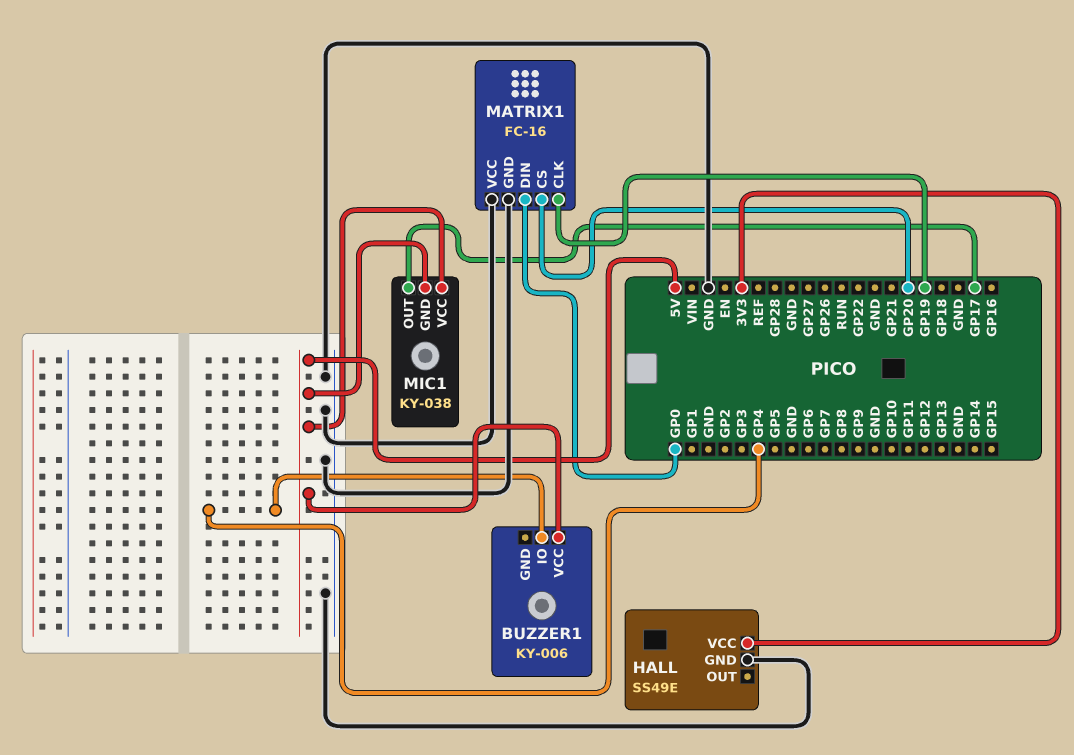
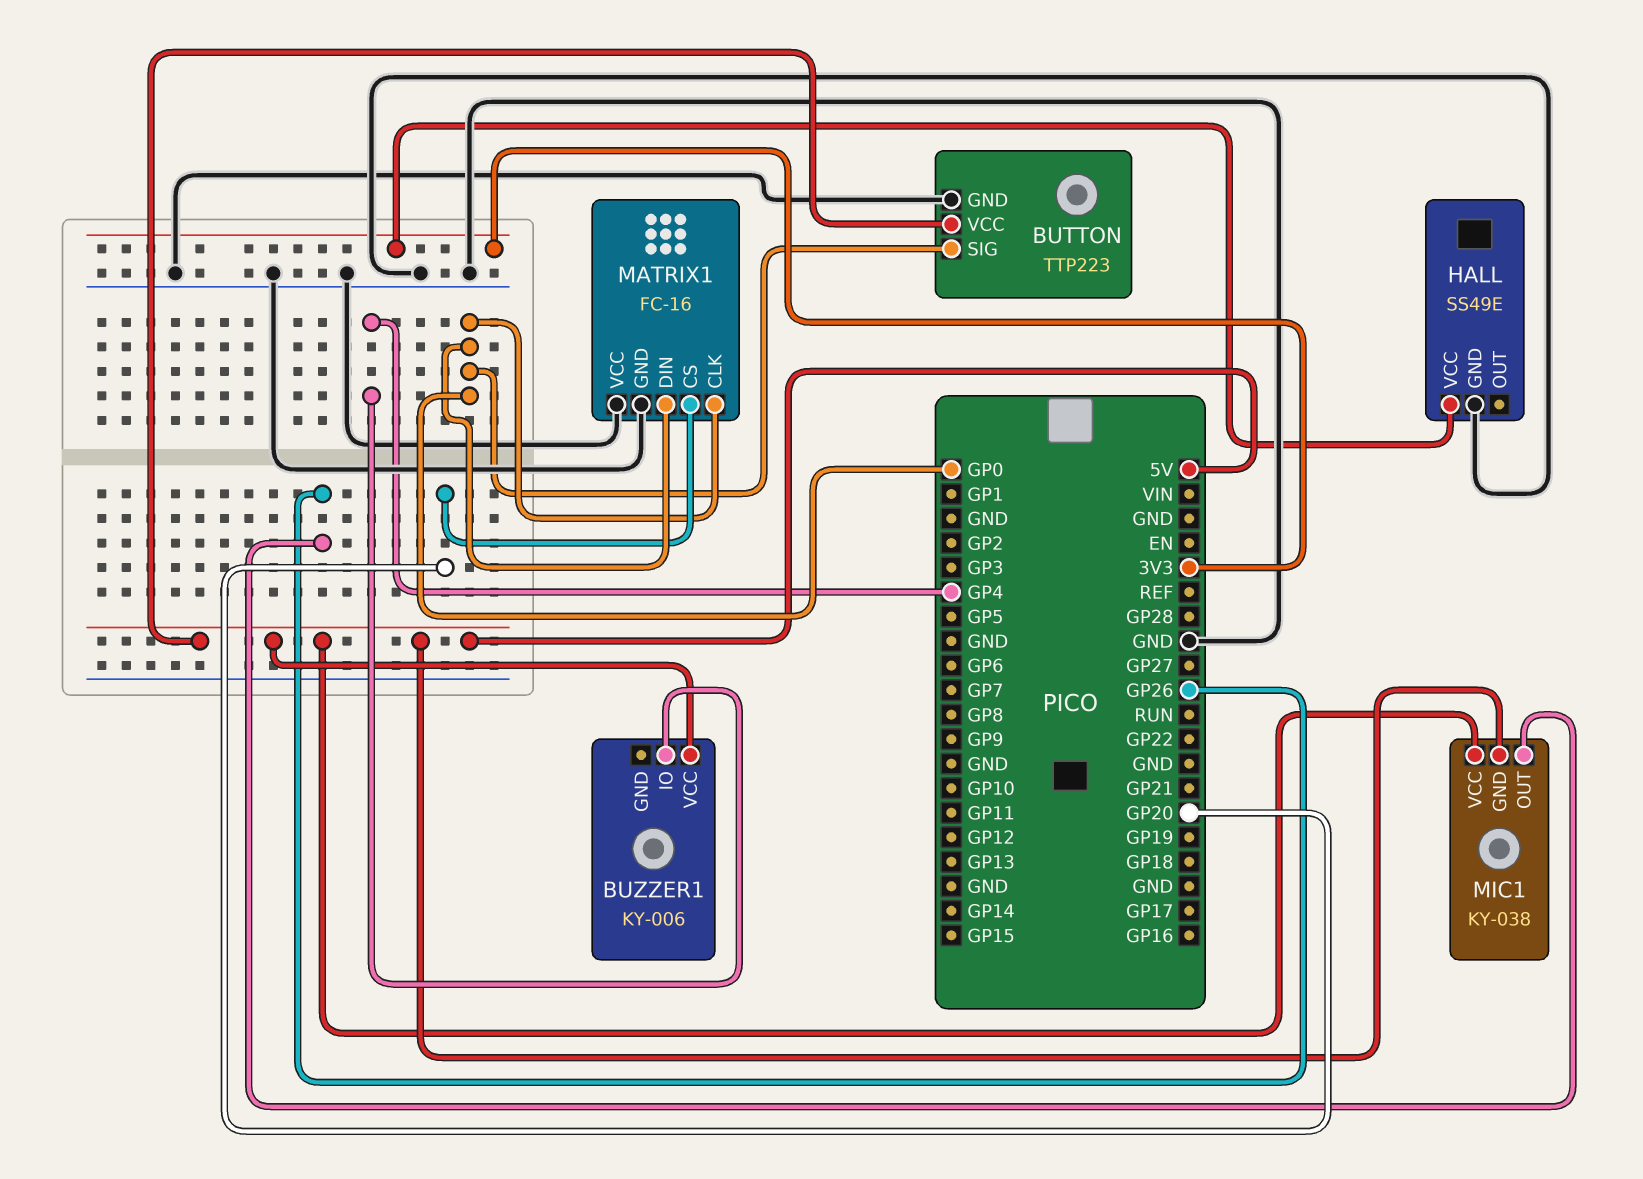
BUTTON: none -> TTP223
BUTTON pin GND: none -> GND
BUTTON pin SIG: none -> GP0
BUTTON pin VCC: none -> 5V
MATRIX1 pin CLK: GP19 -> GP0
MIC1 pin OUT: GP17 -> GP26

